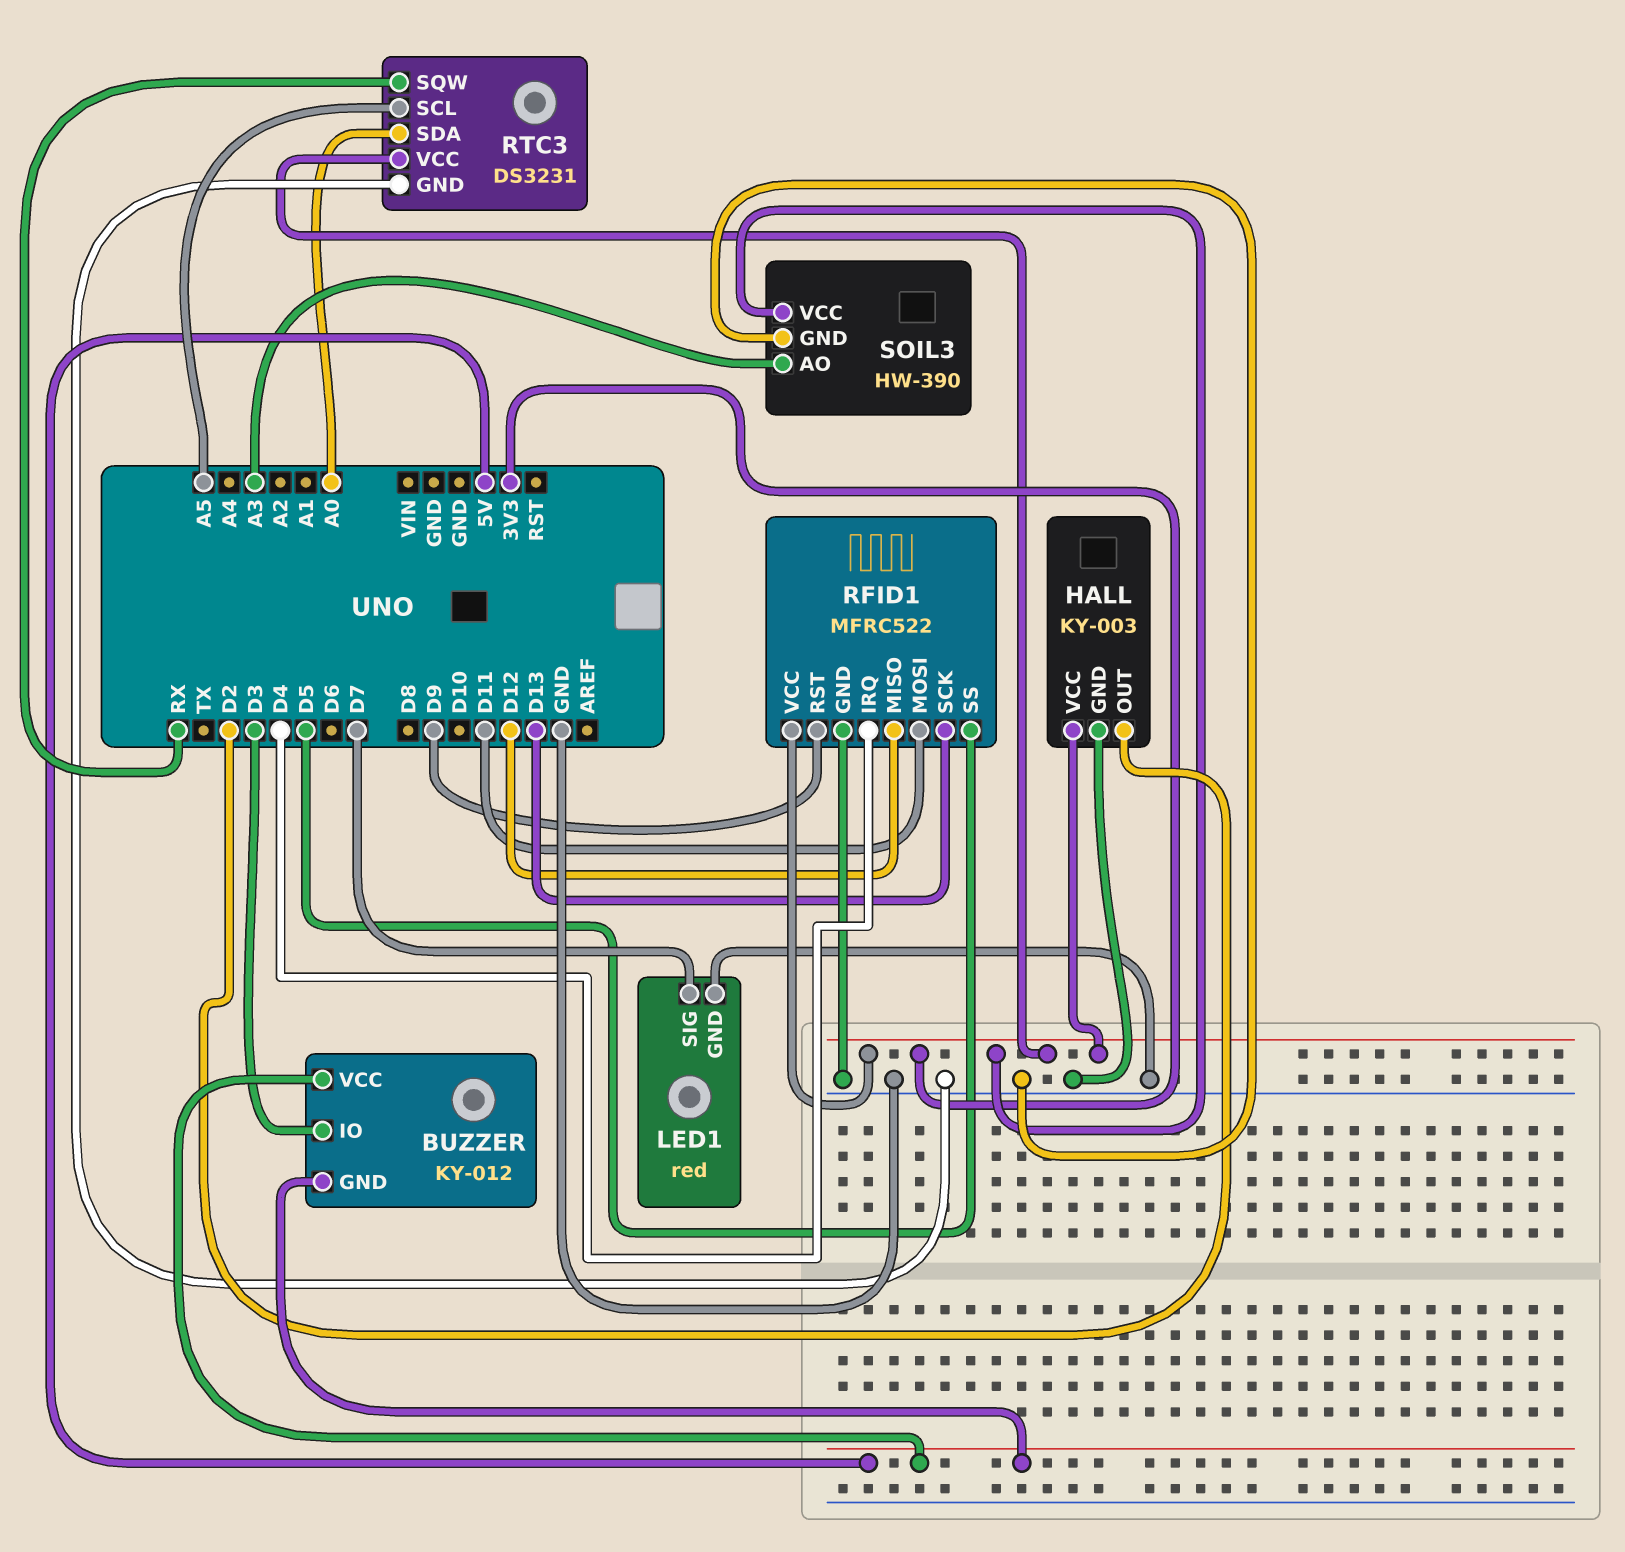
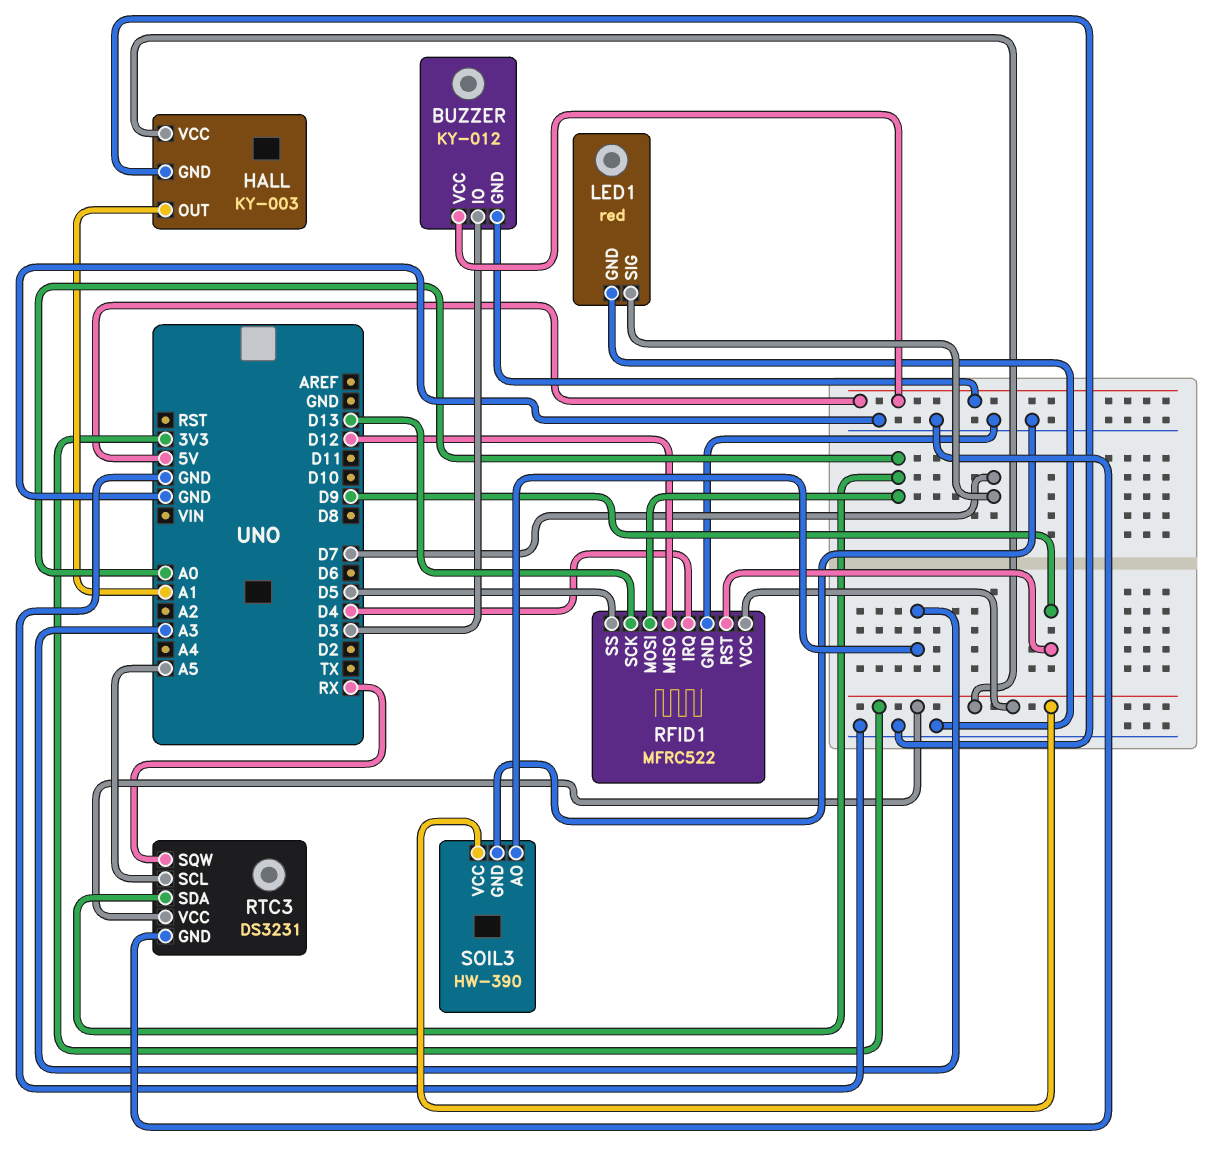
HALL pin OUT: D2 -> A1
RFID1 pin MOSI: D11 -> A0

